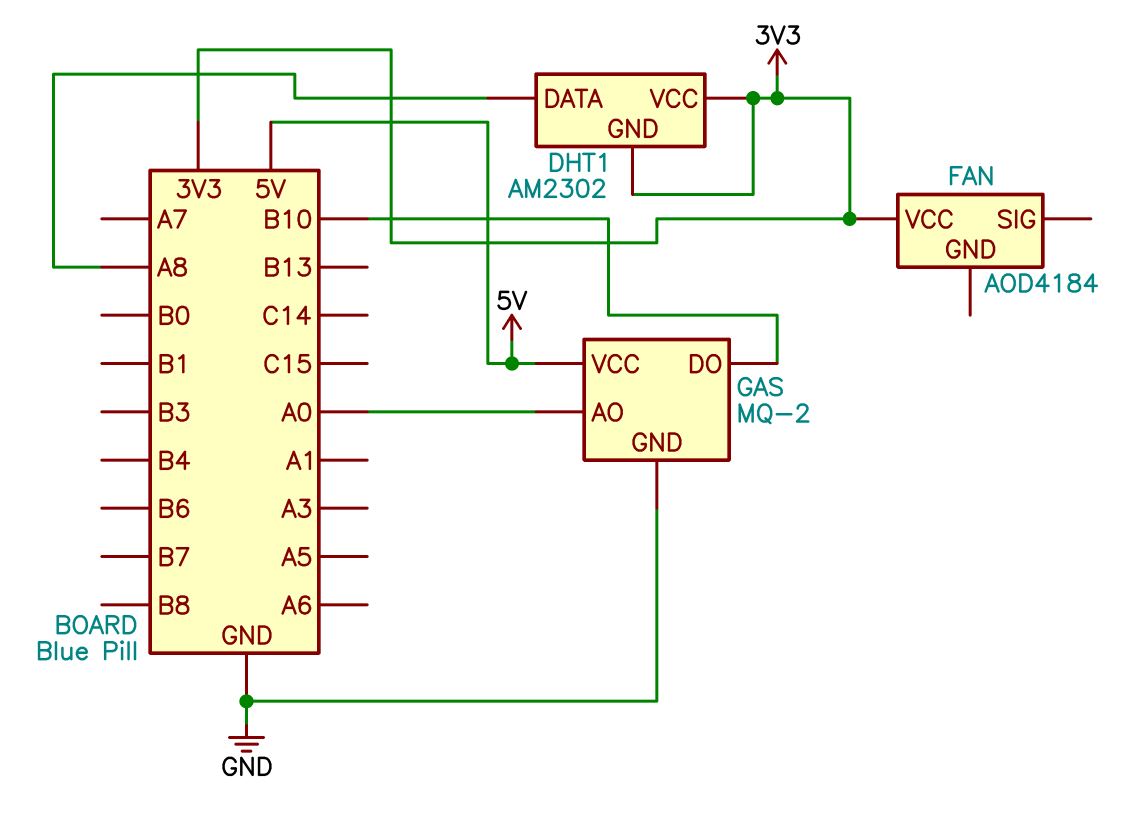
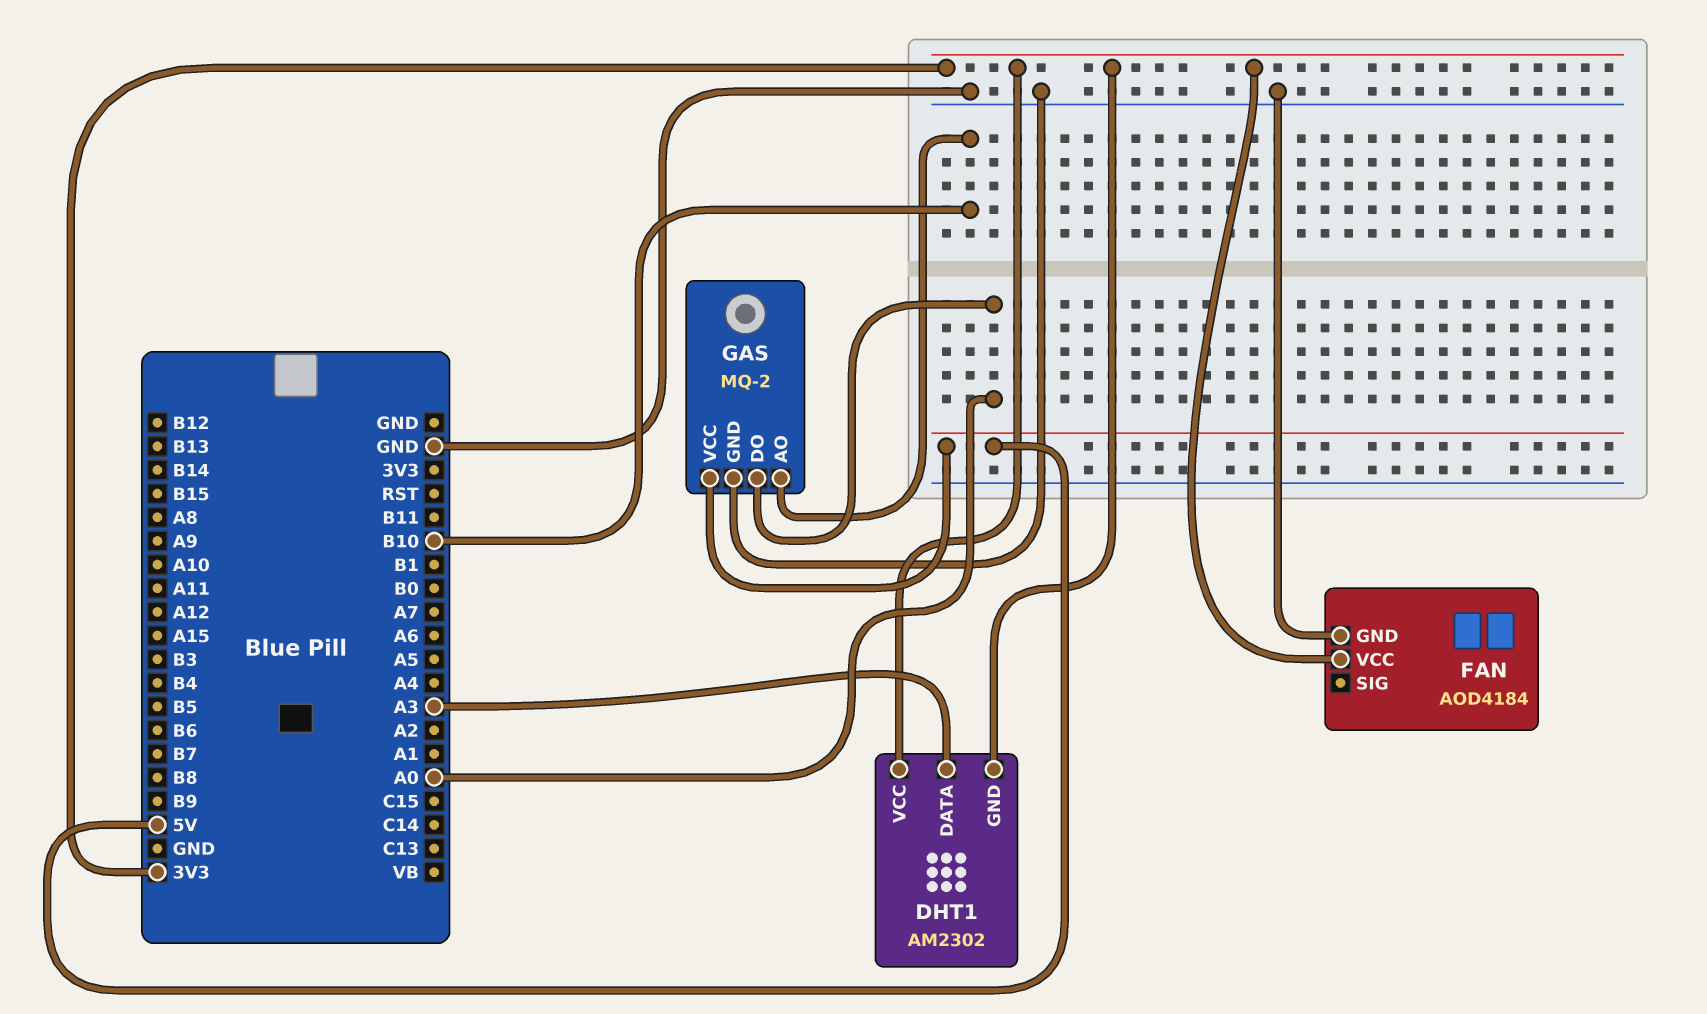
DHT1 pin DATA: A8 -> A3
FAN pin GND: none -> GND
GAS pin AO: A0 -> B10
GAS pin DO: B10 -> A0

